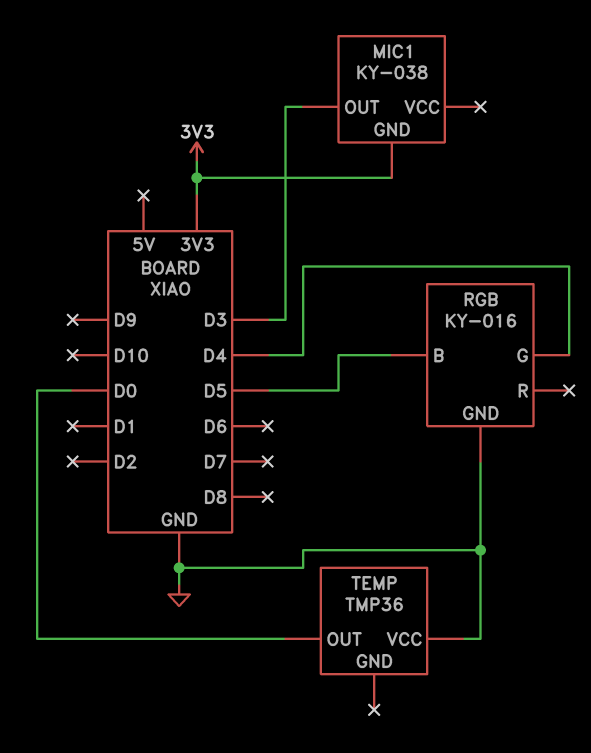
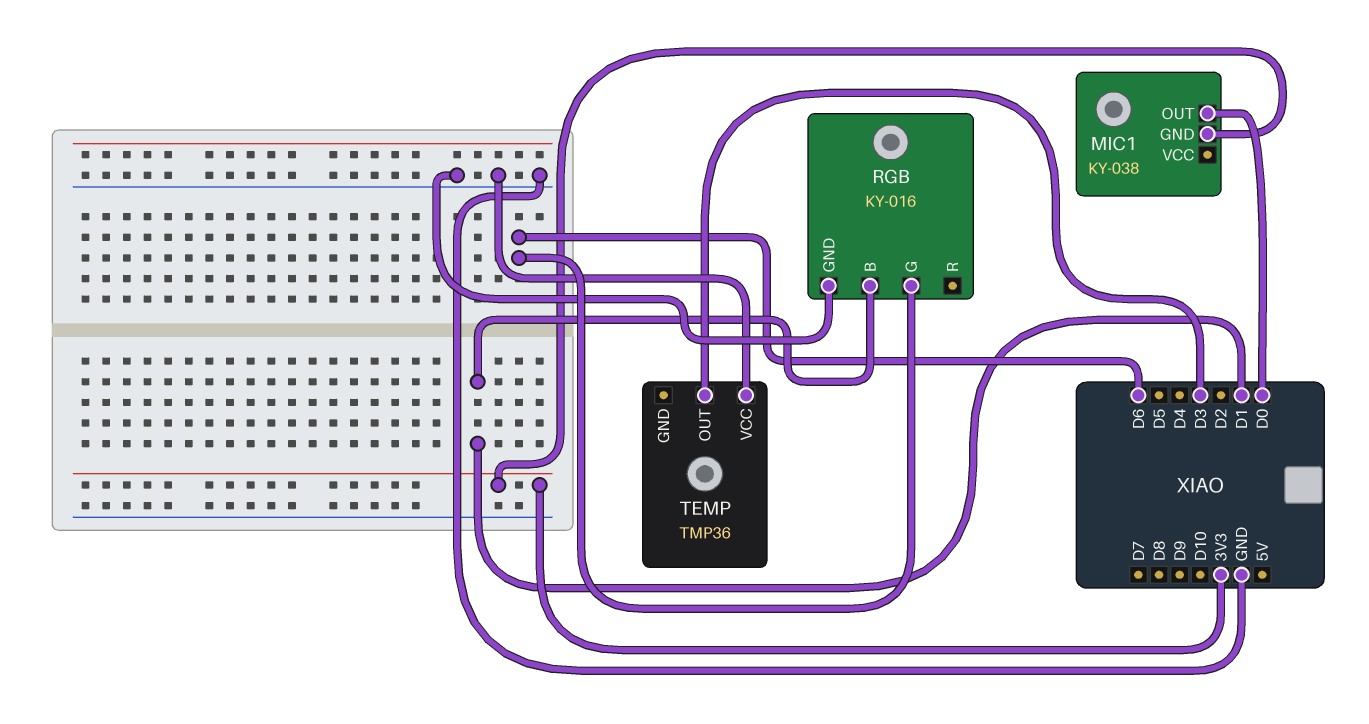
MIC1 pin OUT: D3 -> D0
RGB pin B: D5 -> D1
RGB pin G: D4 -> D6
TEMP pin OUT: D0 -> D3

